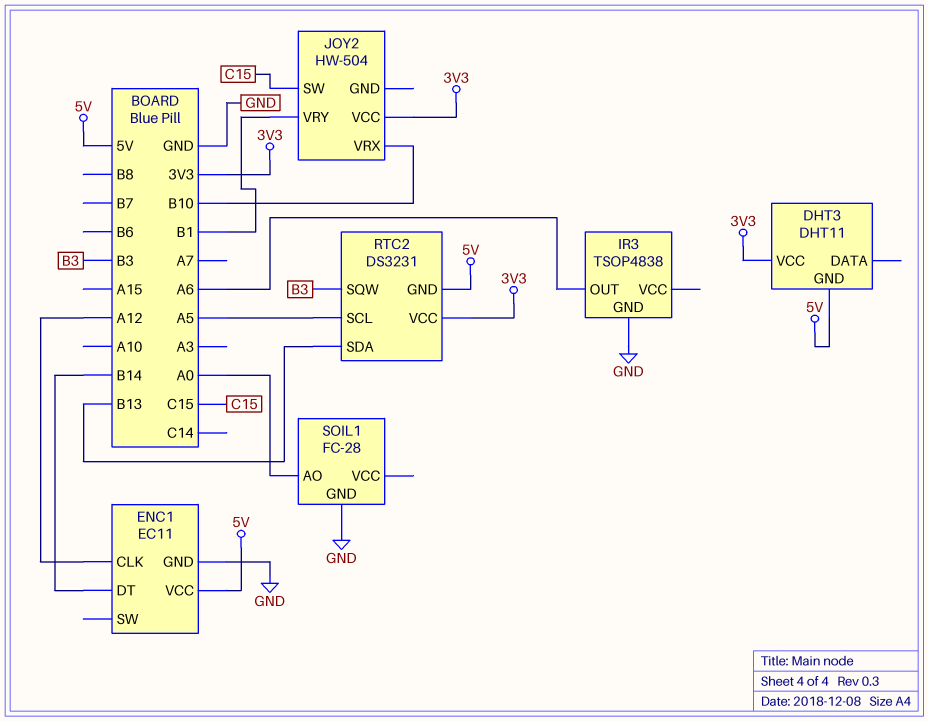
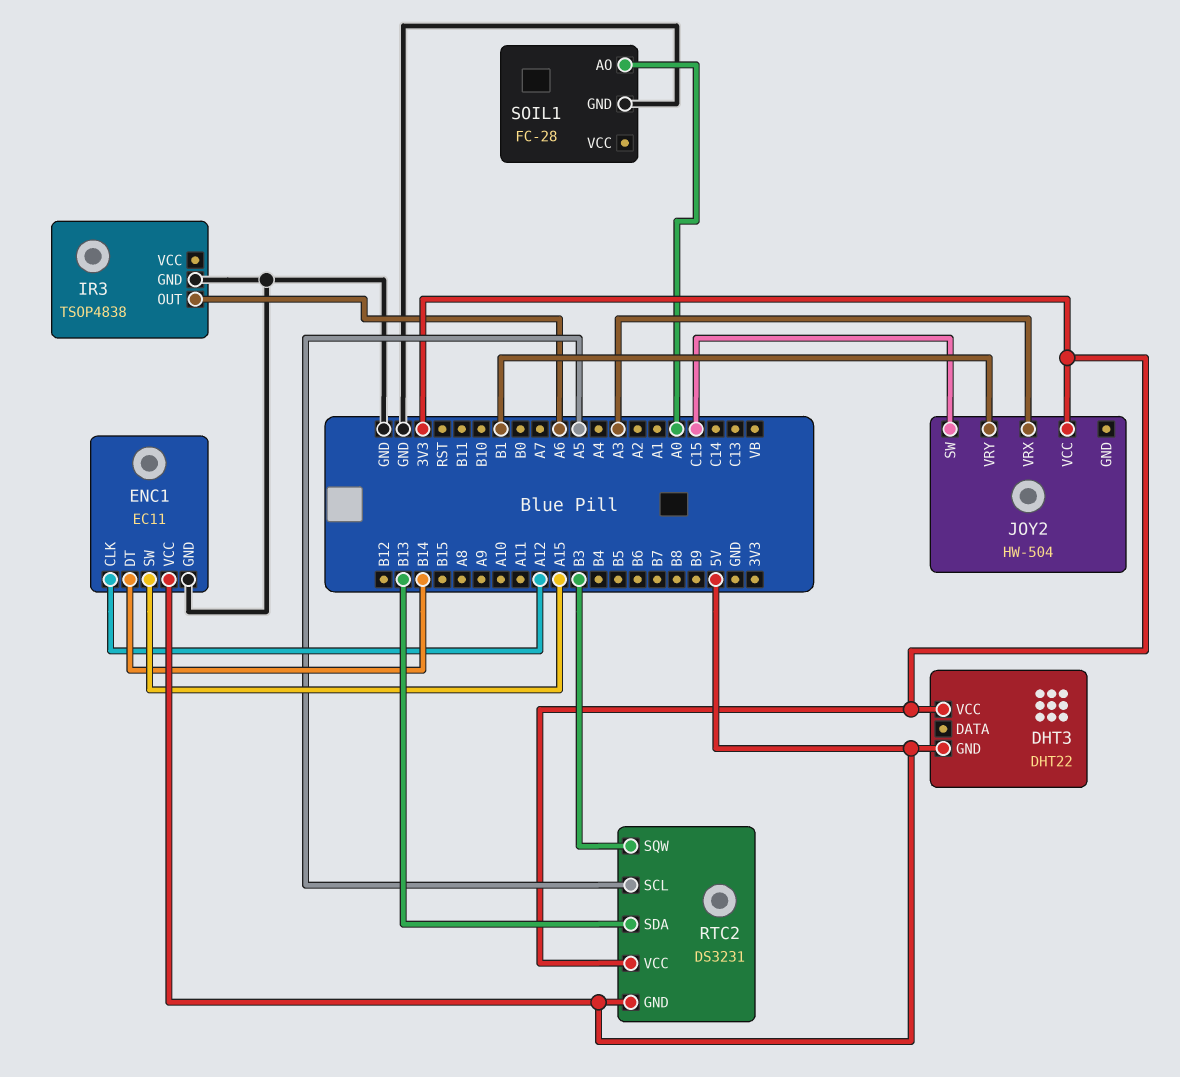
DHT3: DHT11 -> DHT22
ENC1 pin SW: none -> A15
JOY2 pin VRX: B10 -> A3

